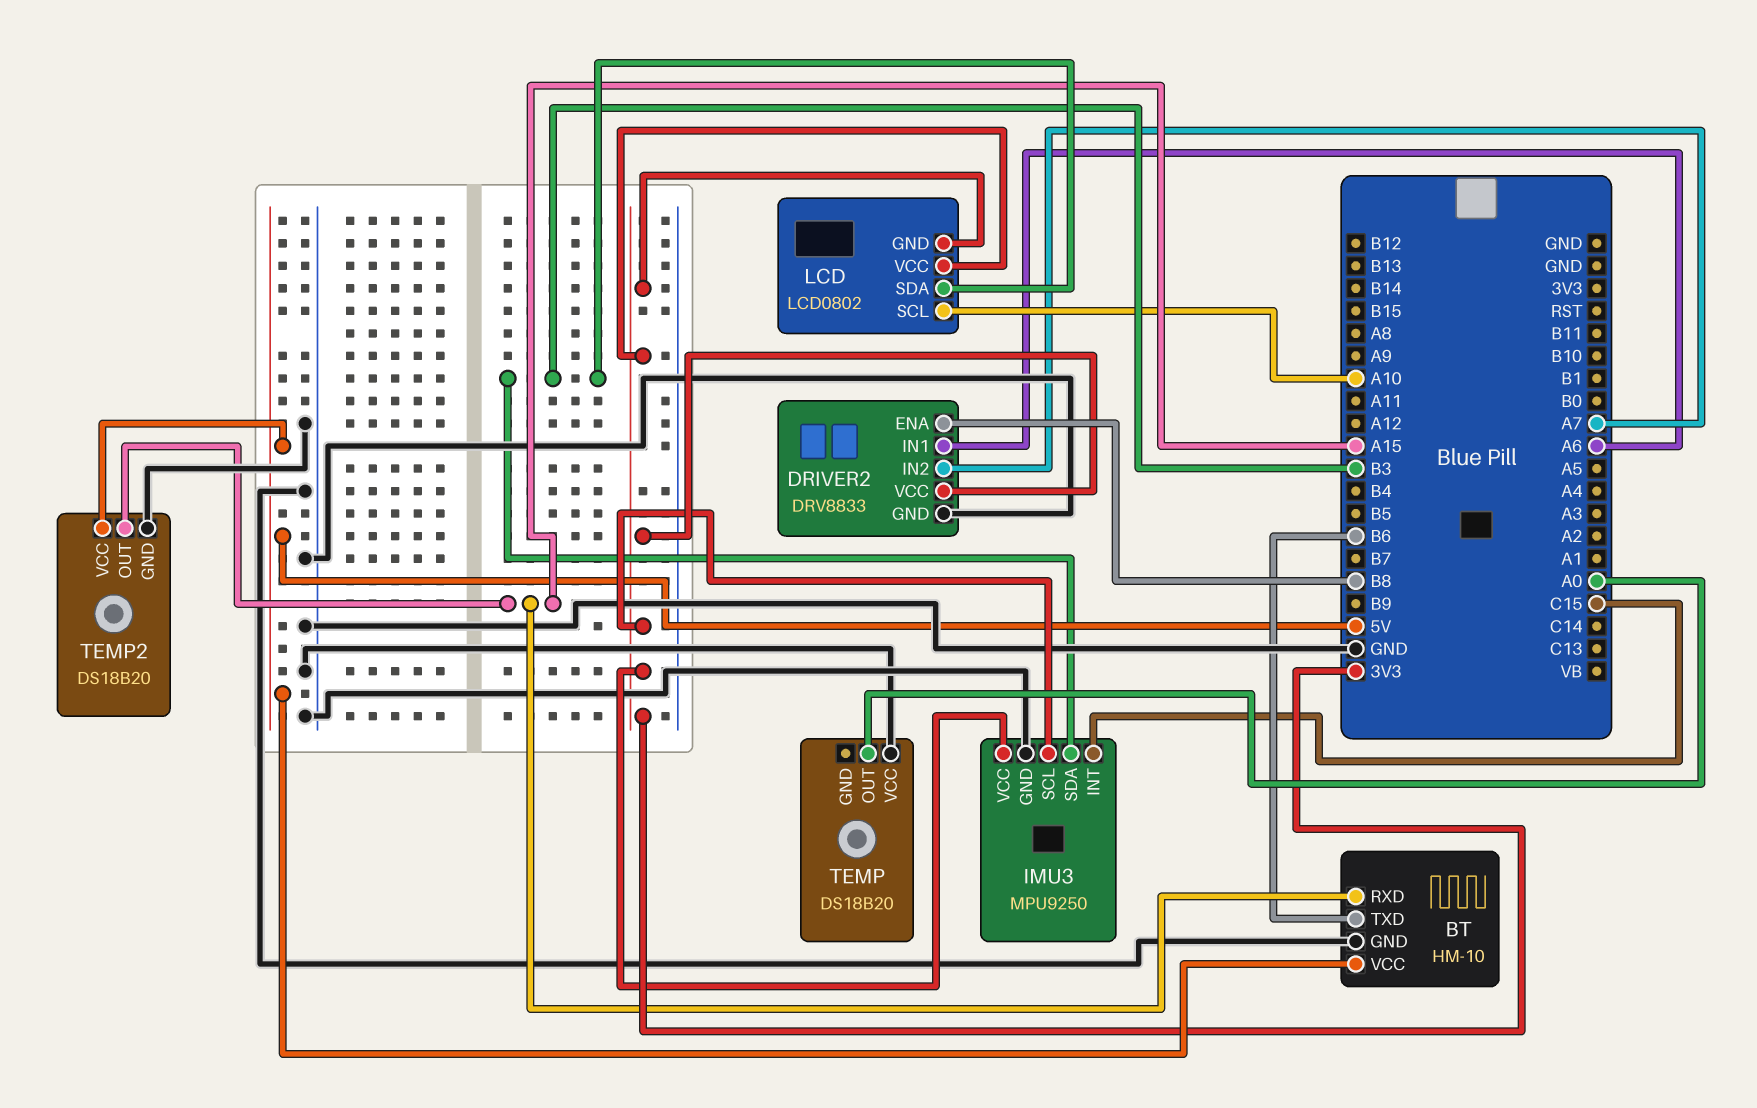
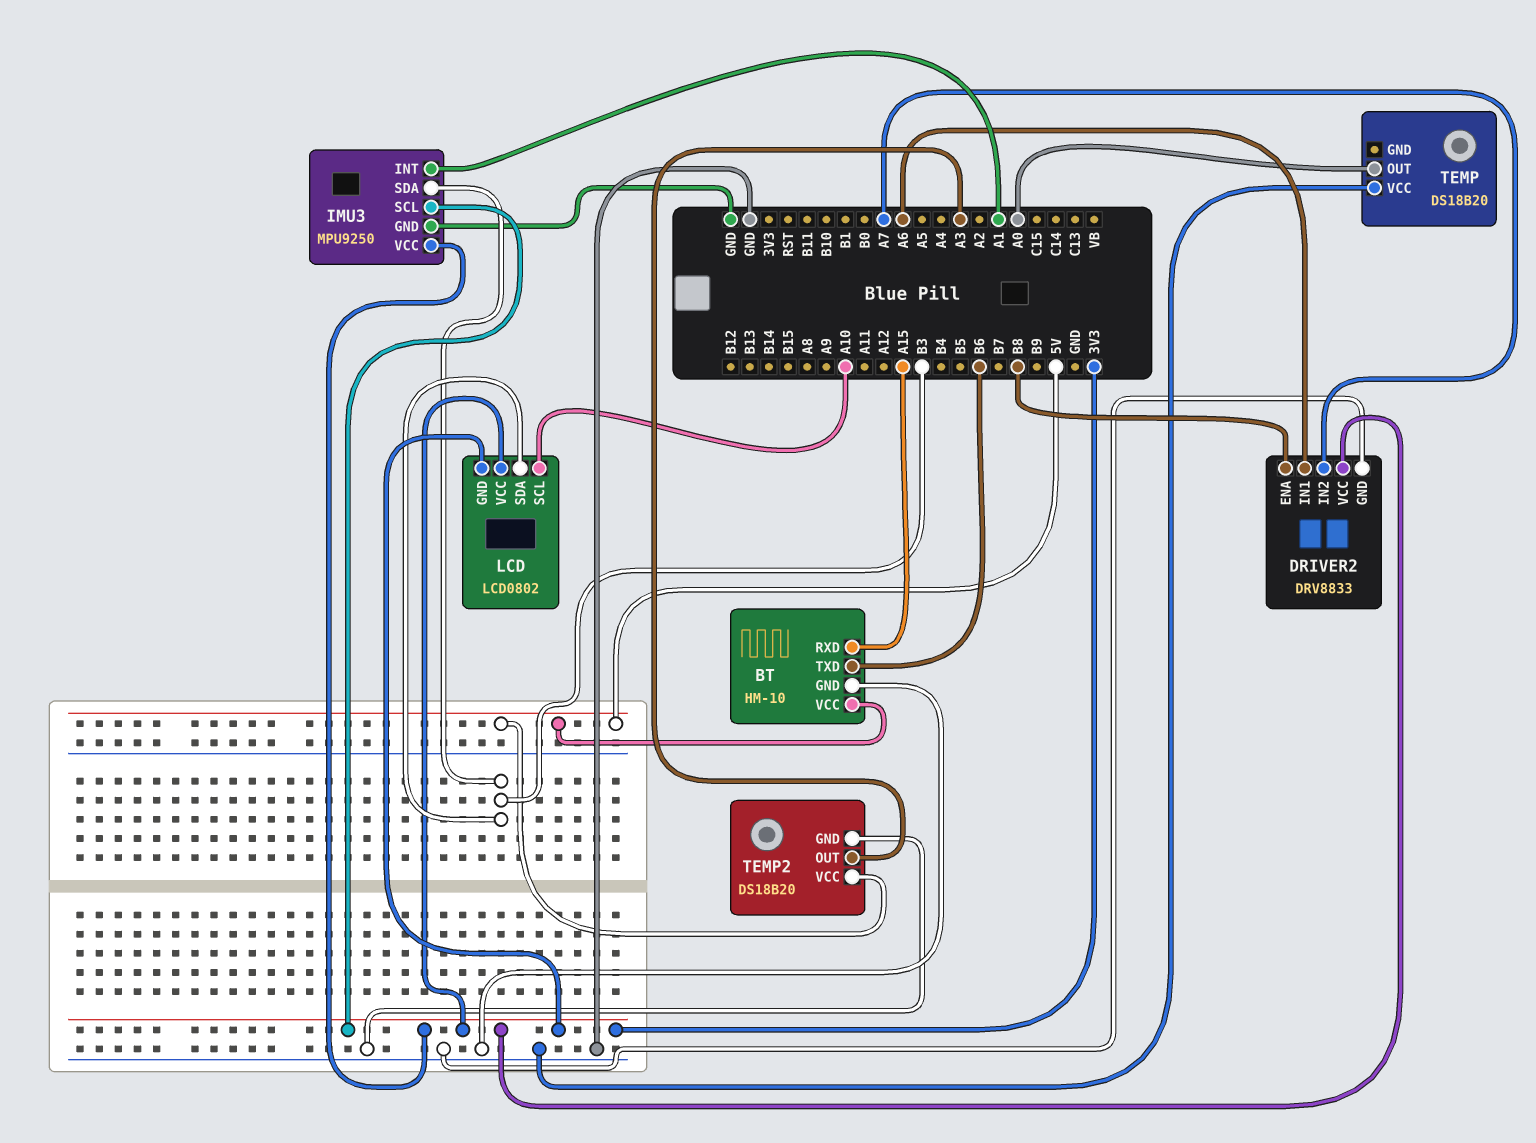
IMU3 pin INT: C15 -> A1
TEMP2 pin OUT: A15 -> A3

